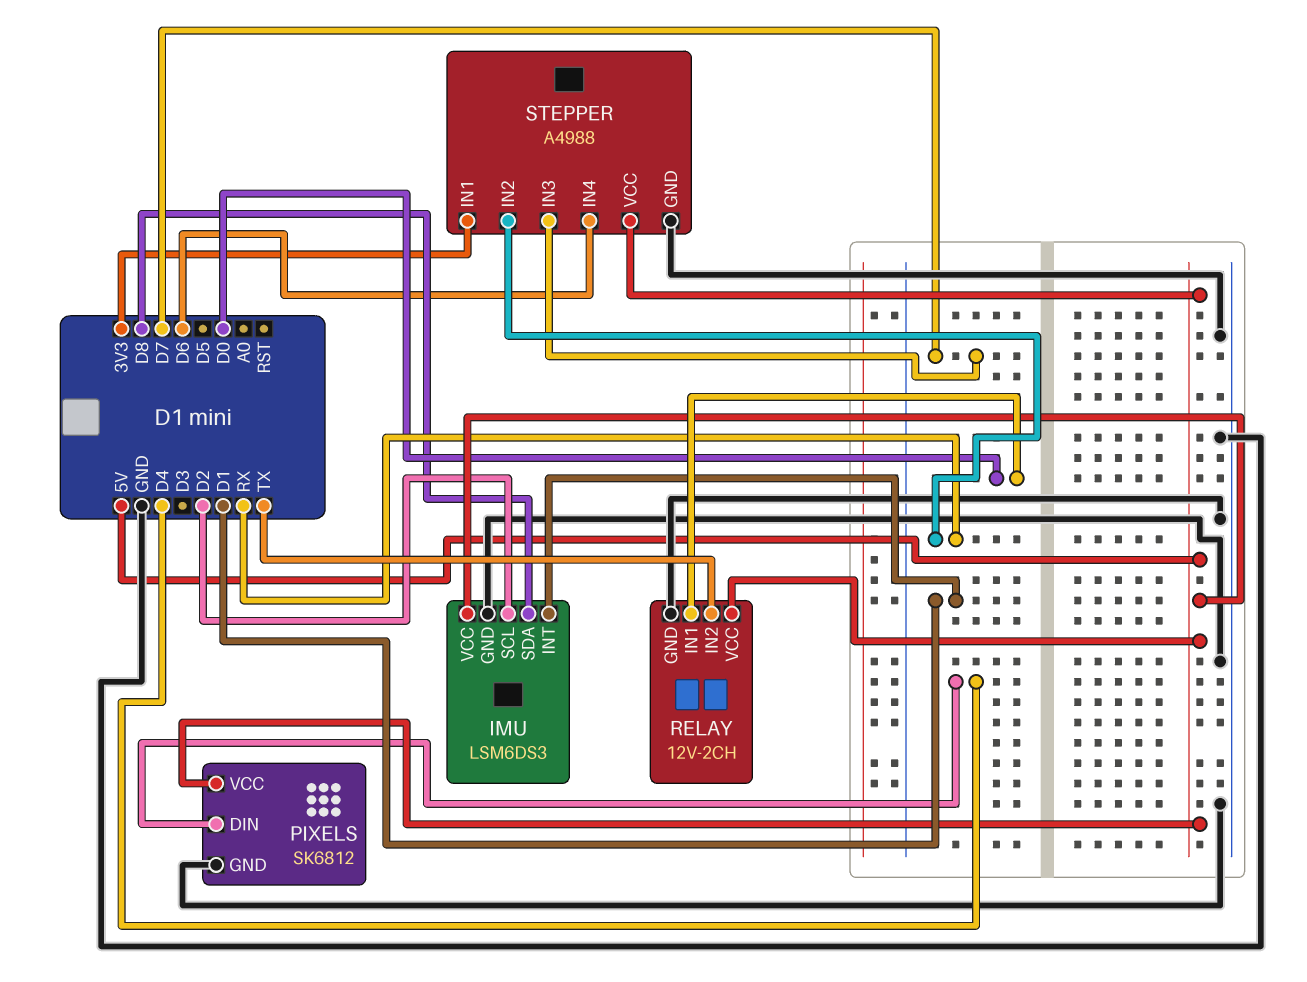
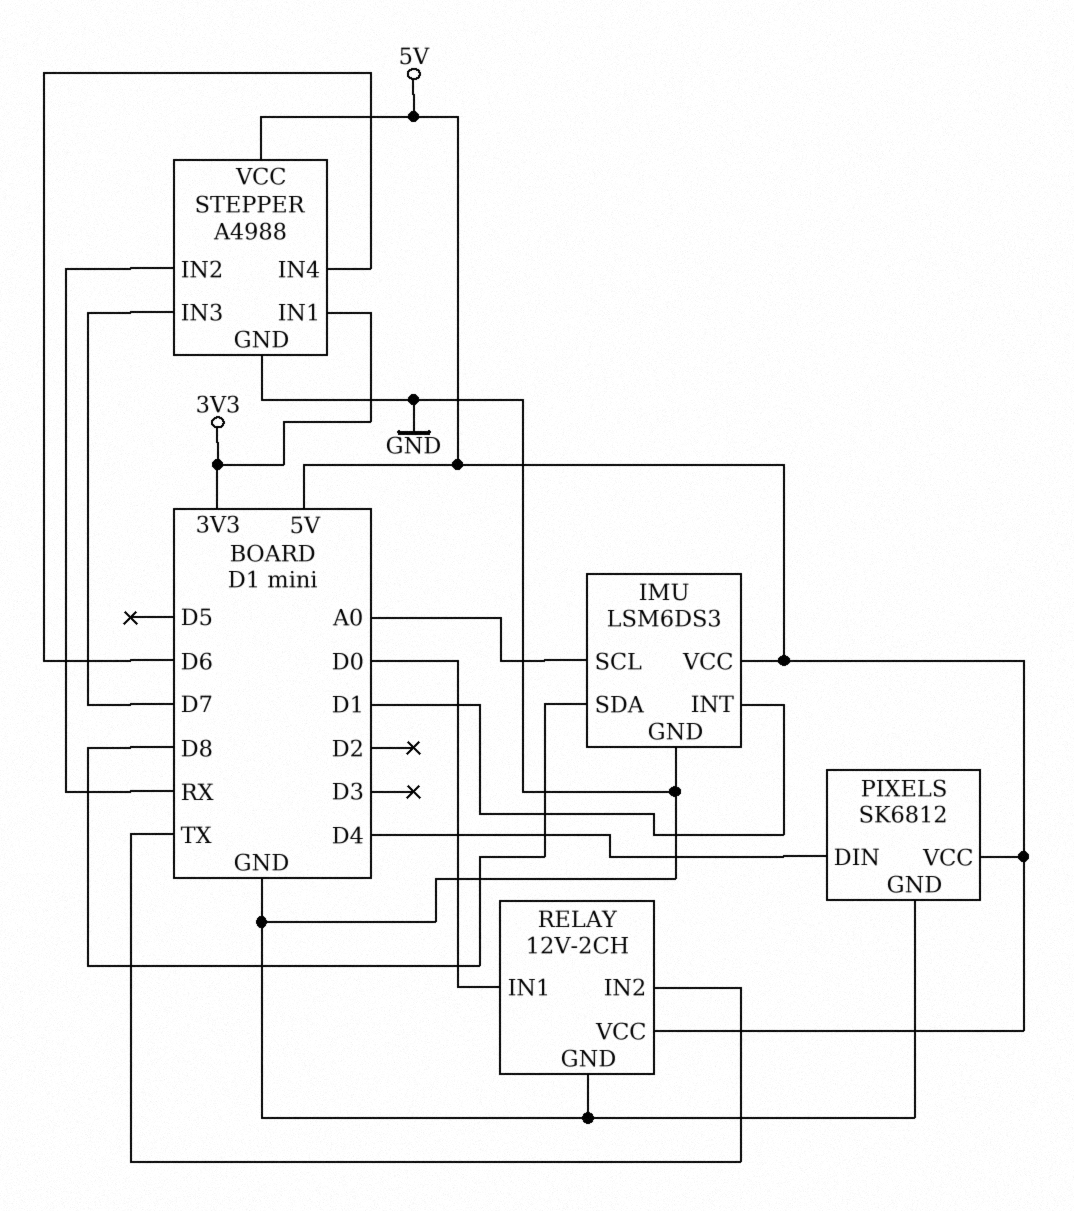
IMU pin SCL: D2 -> A0

